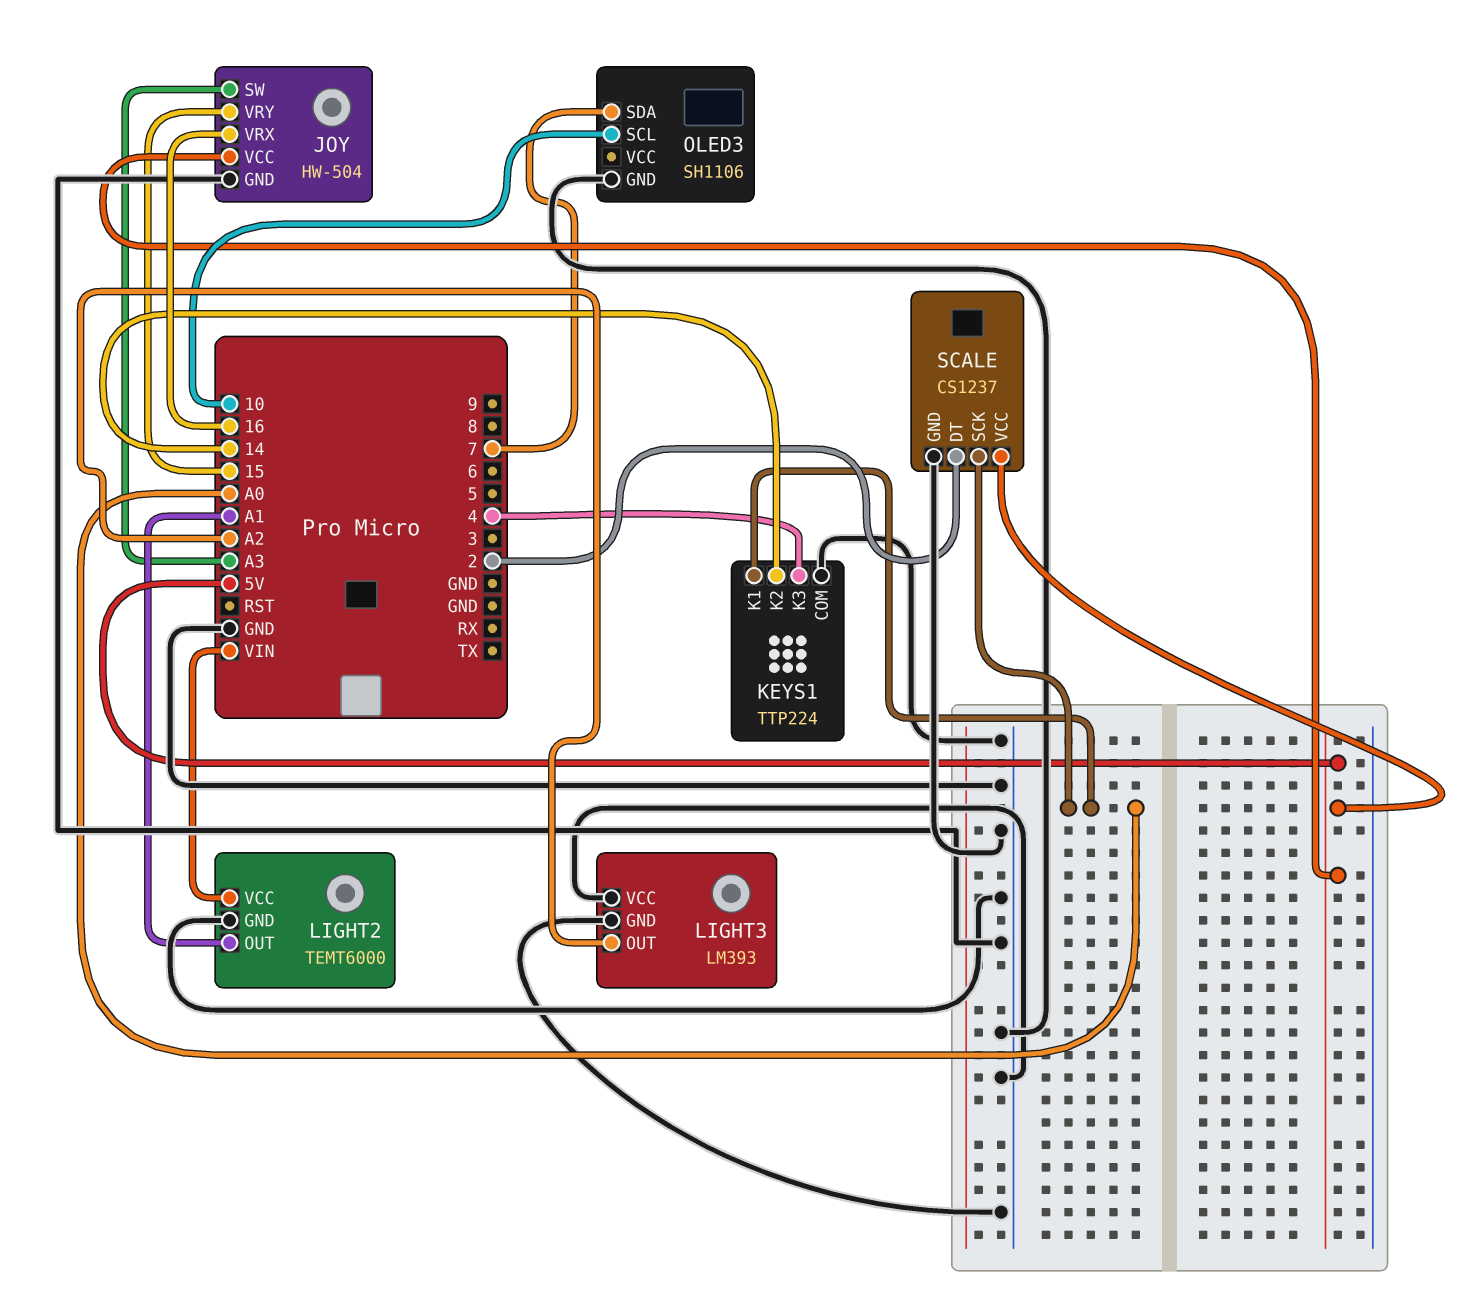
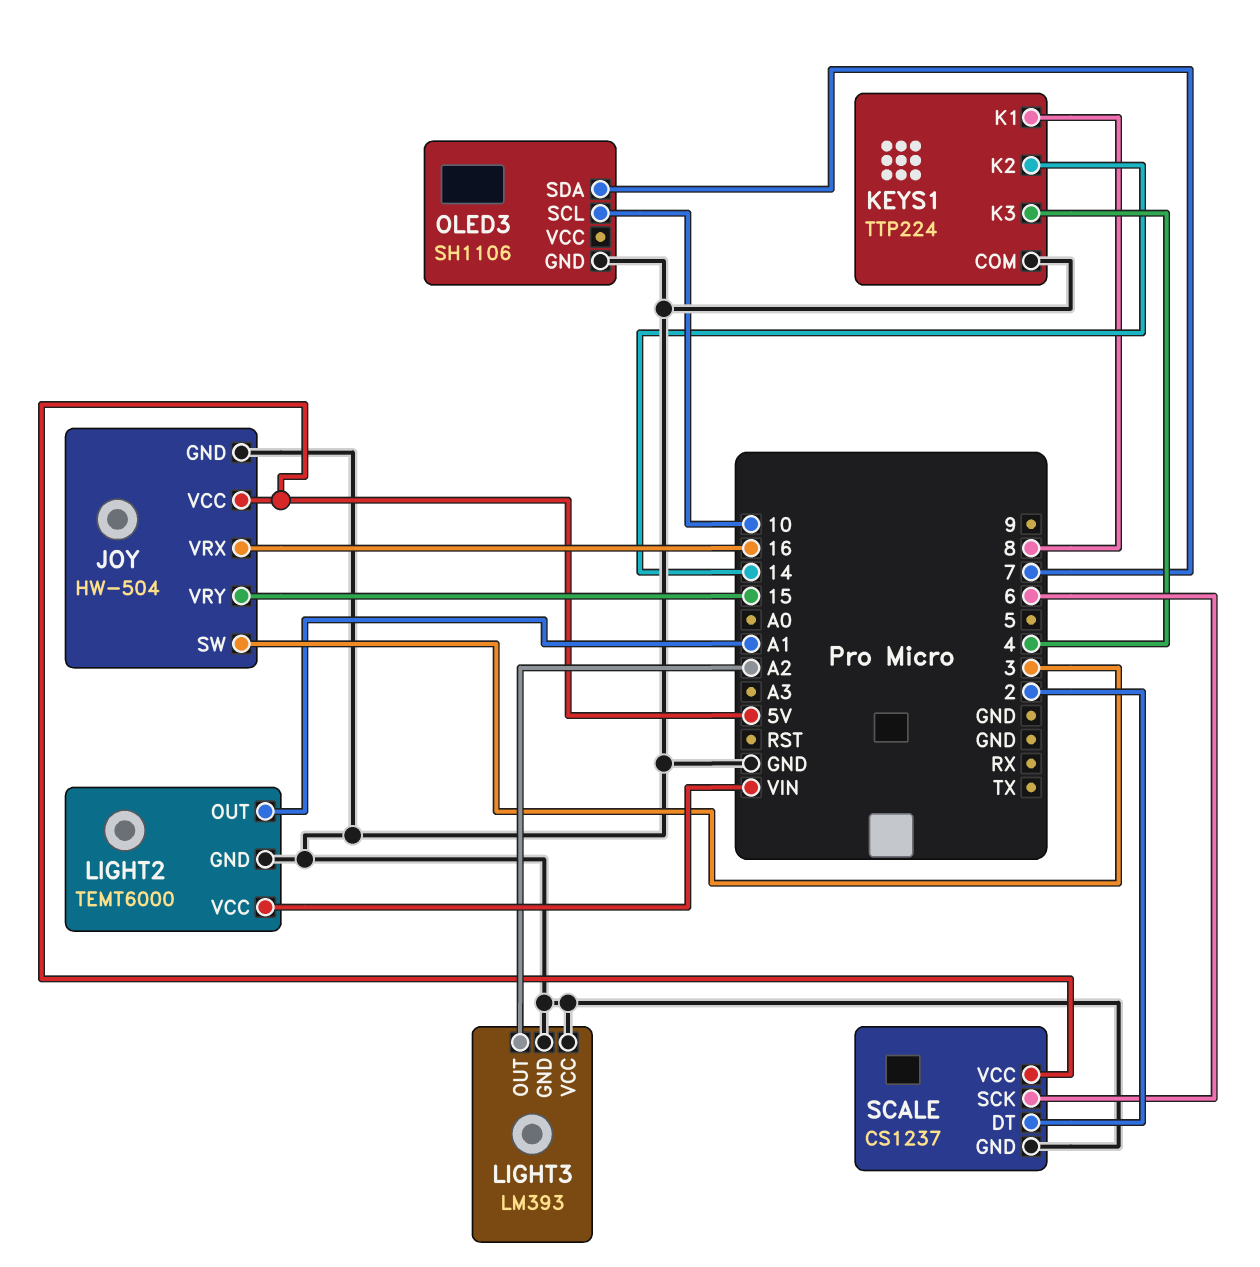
JOY pin SW: A3 -> 3
KEYS1 pin K1: A0 -> 8
SCALE pin SCK: A0 -> 6

